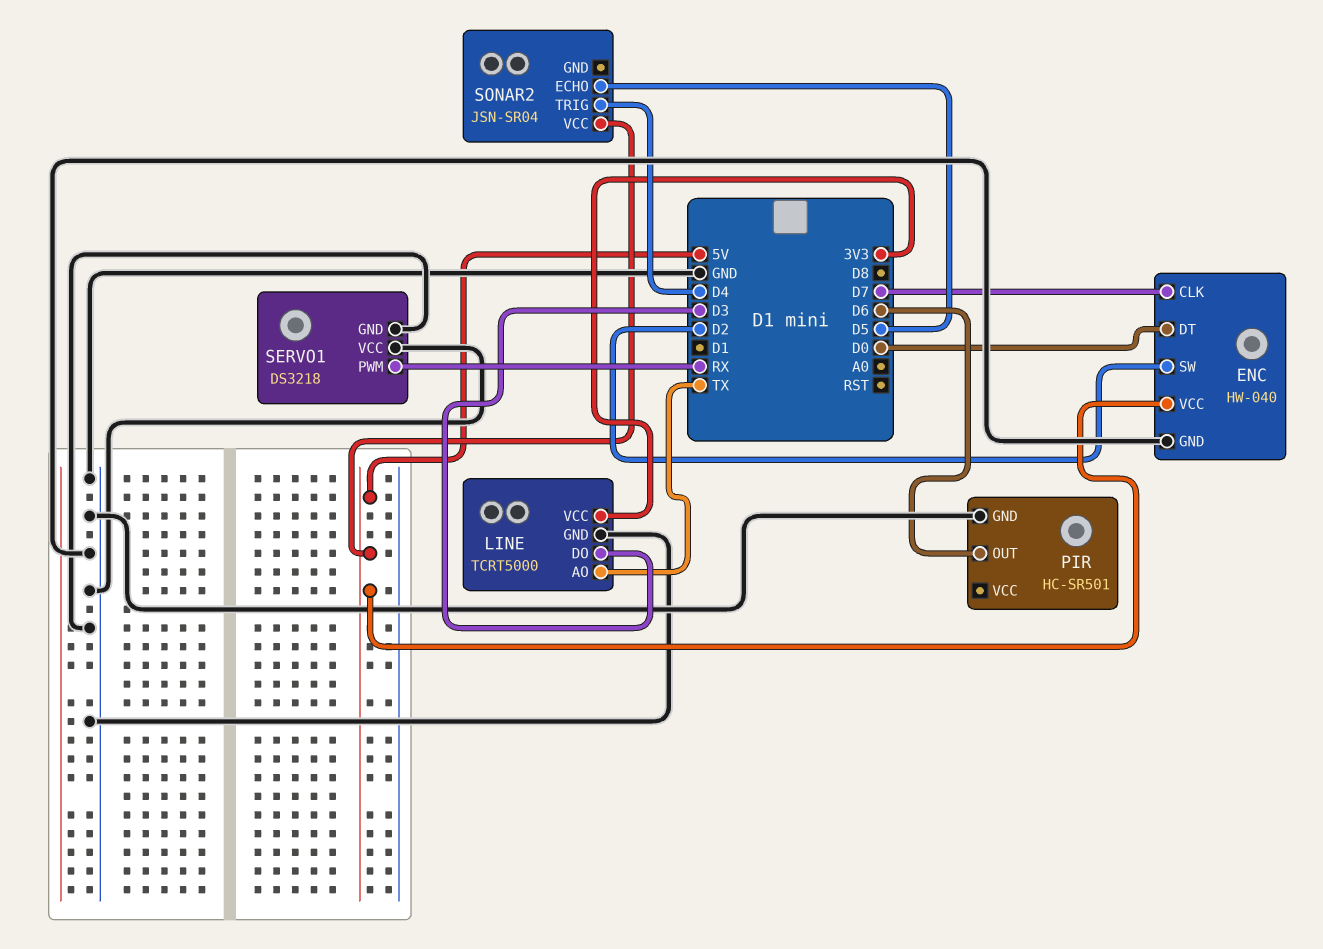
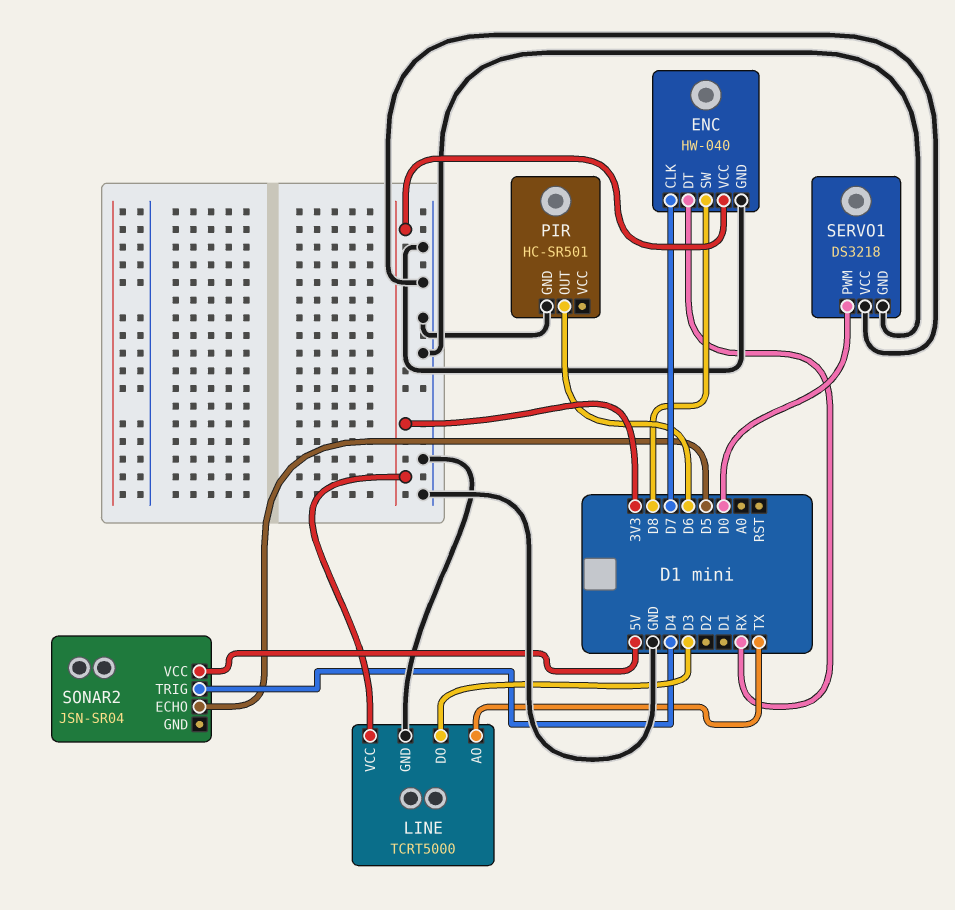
ENC pin DT: D0 -> RX
ENC pin SW: D2 -> D8
ENC pin VCC: 5V -> 3V3
SERVO1 pin PWM: RX -> D0

